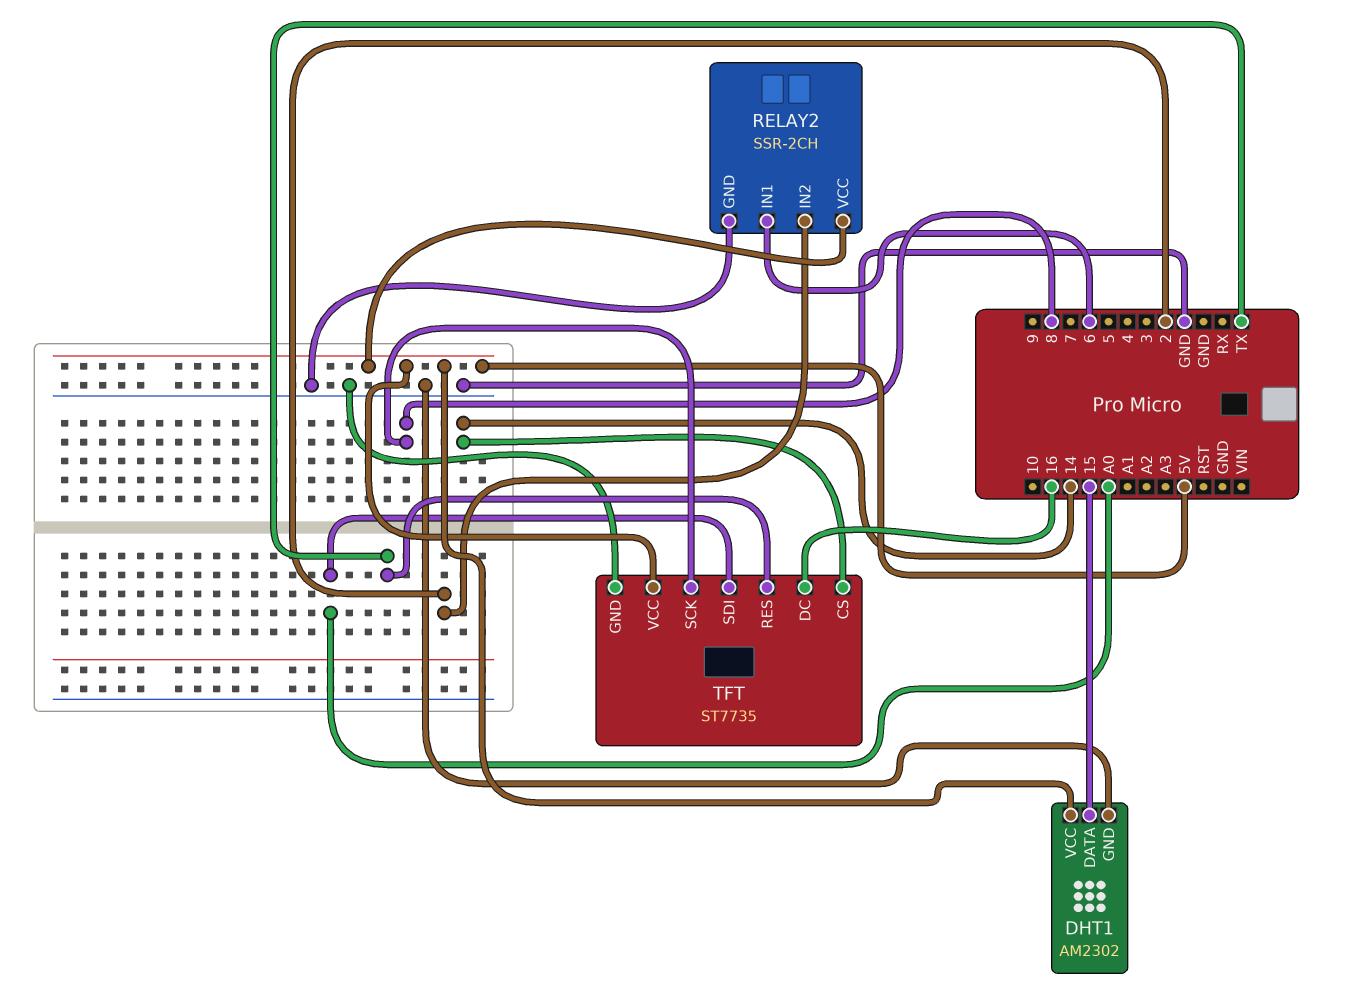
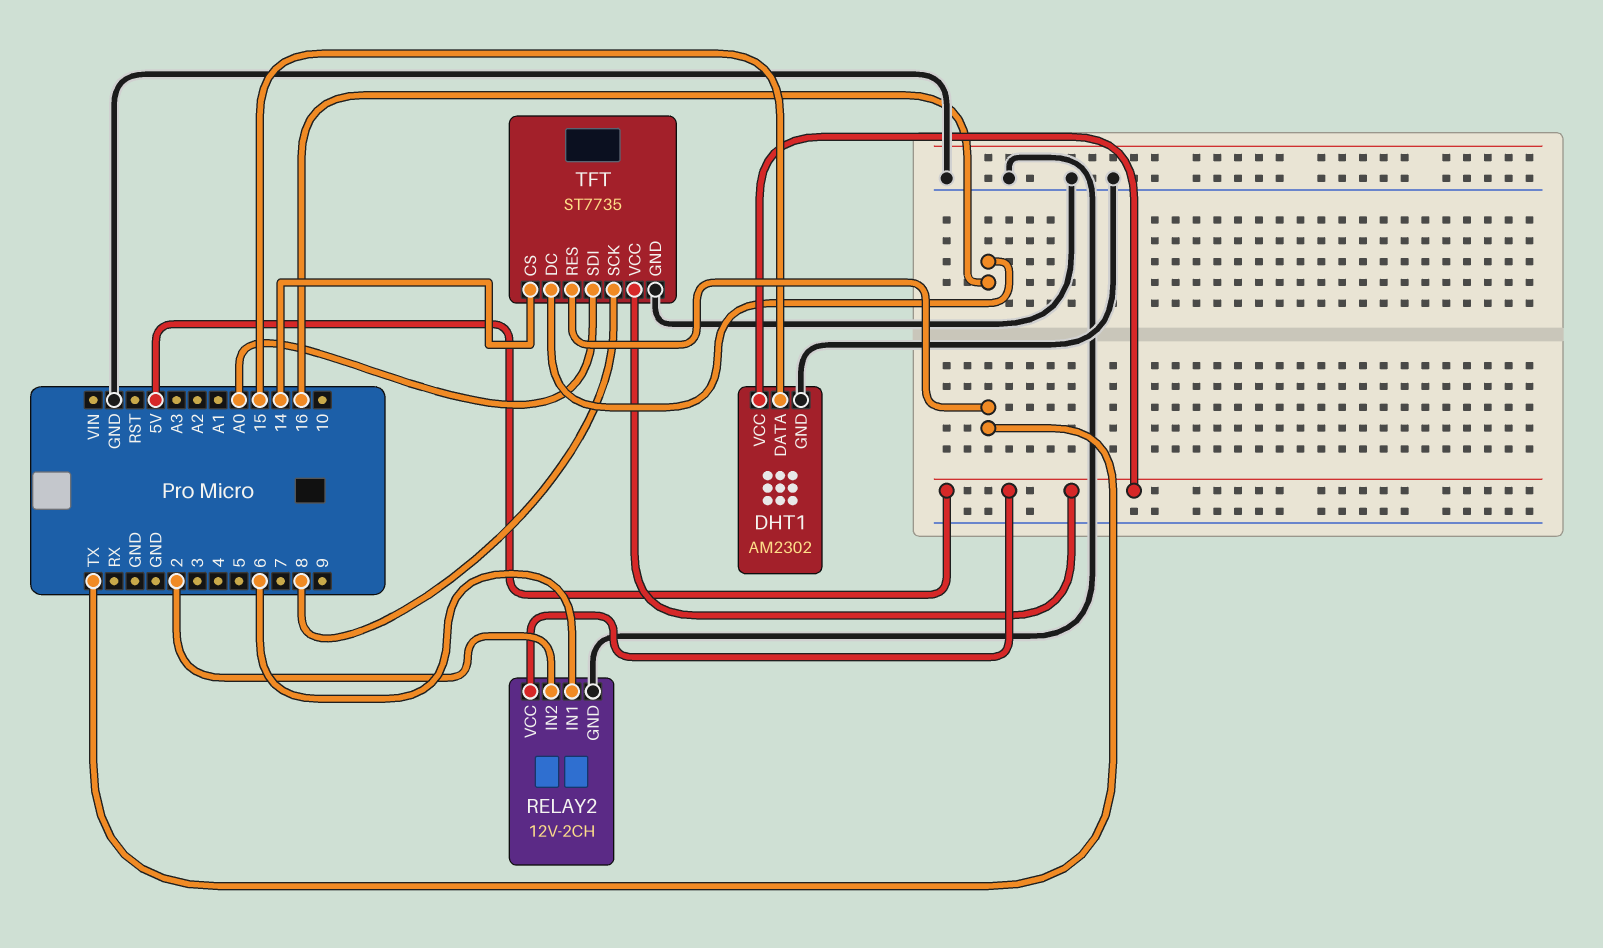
RELAY2: SSR-2CH -> 12V-2CH

